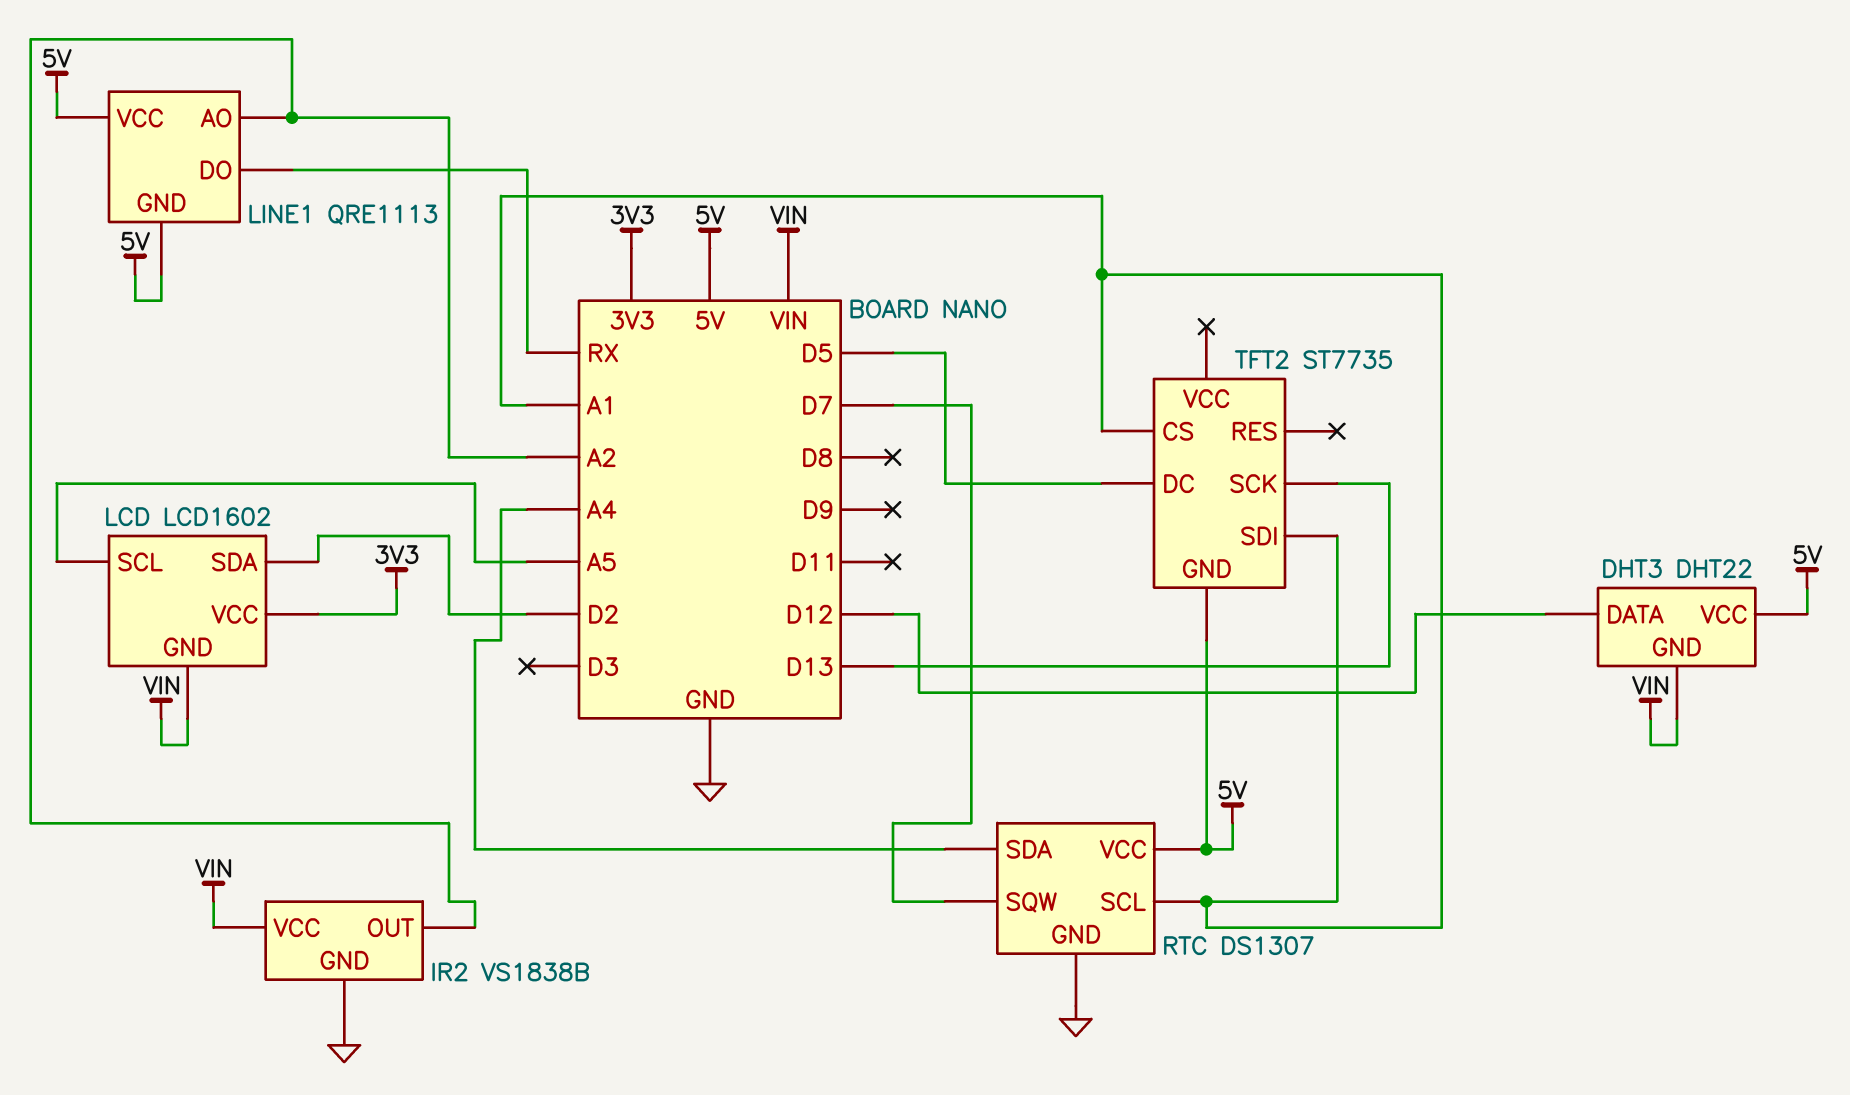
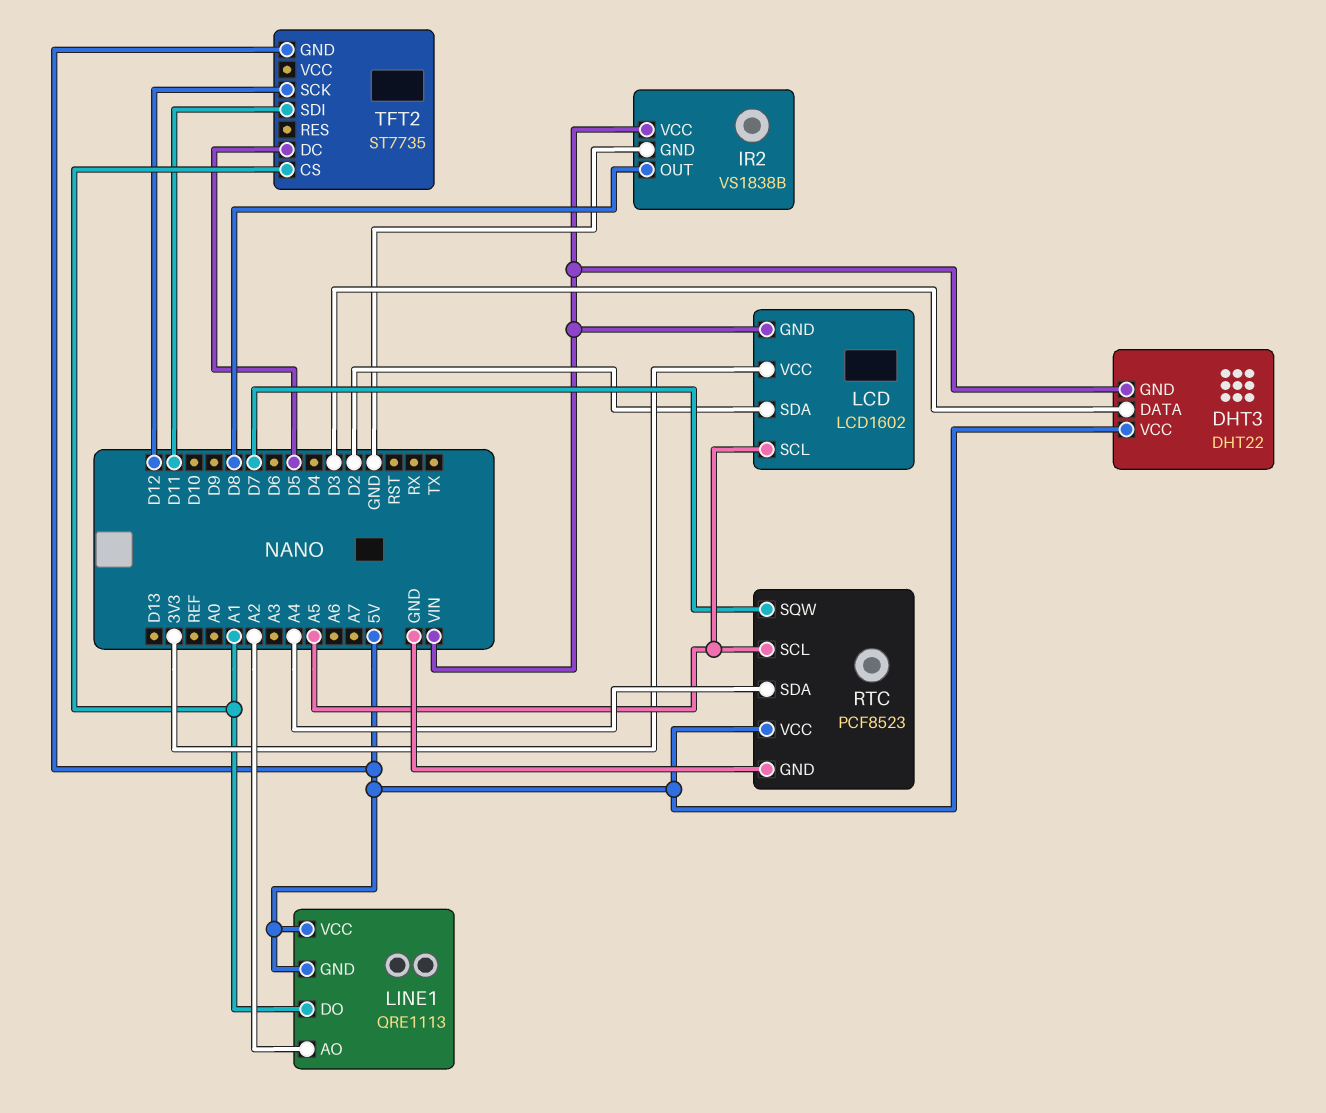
DHT3 pin DATA: D12 -> D3
IR2 pin OUT: A2 -> D8
LINE1 pin DO: RX -> A1
RTC: DS1307 -> PCF8523
RTC pin SCL: A1 -> A5
TFT2 pin SCK: D13 -> D12
TFT2 pin SDI: A1 -> D11

